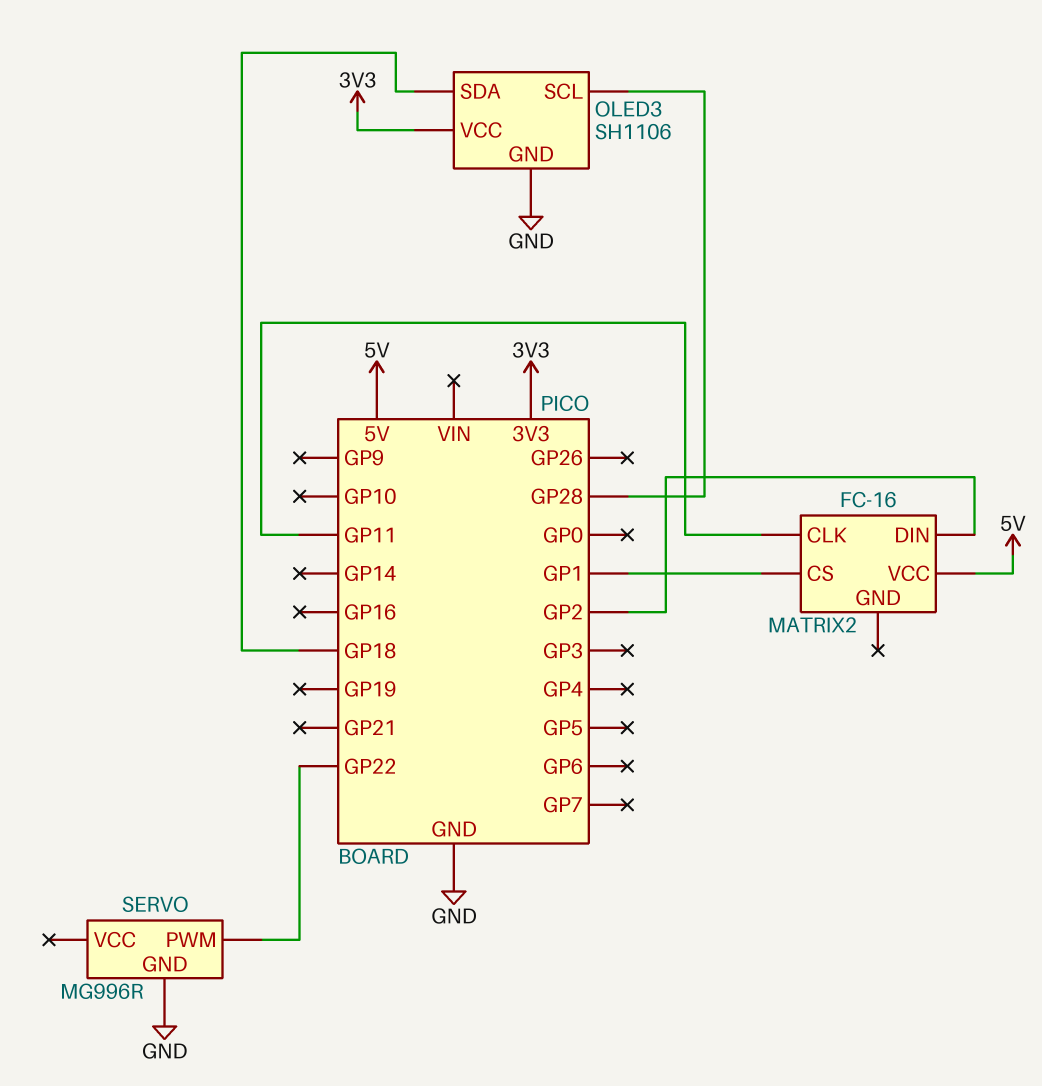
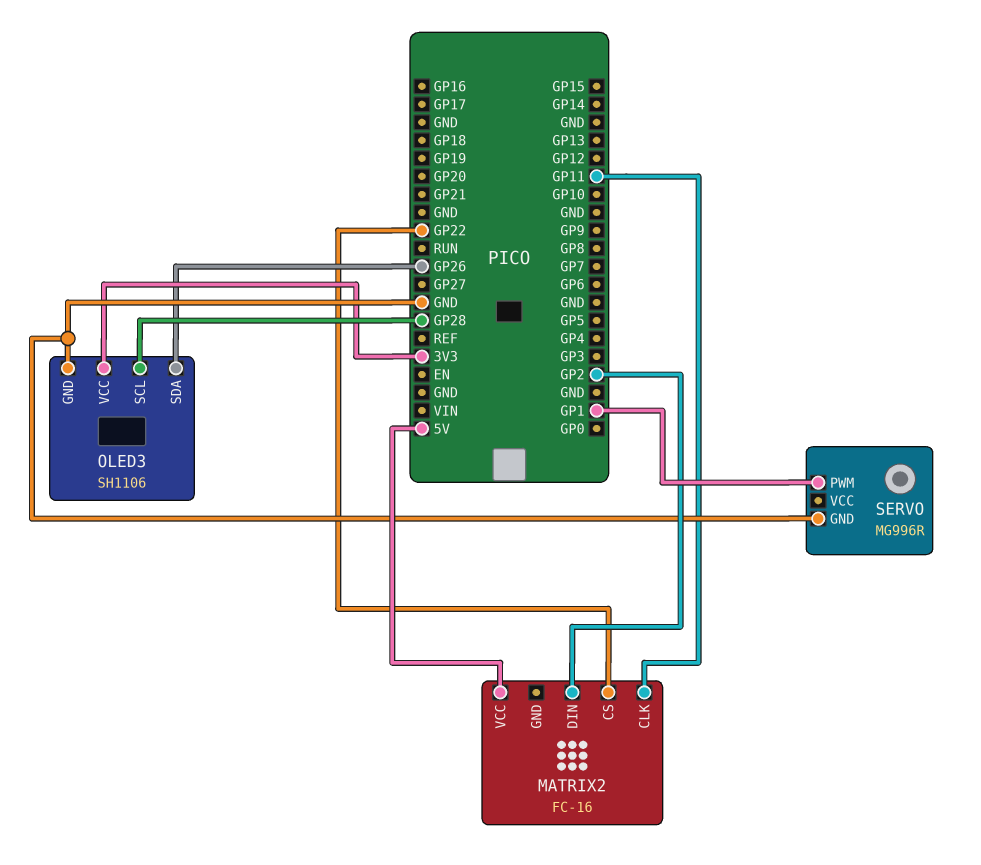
MATRIX2 pin CS: GP1 -> GP22
OLED3 pin SDA: GP18 -> GP26
SERVO pin PWM: GP22 -> GP1

